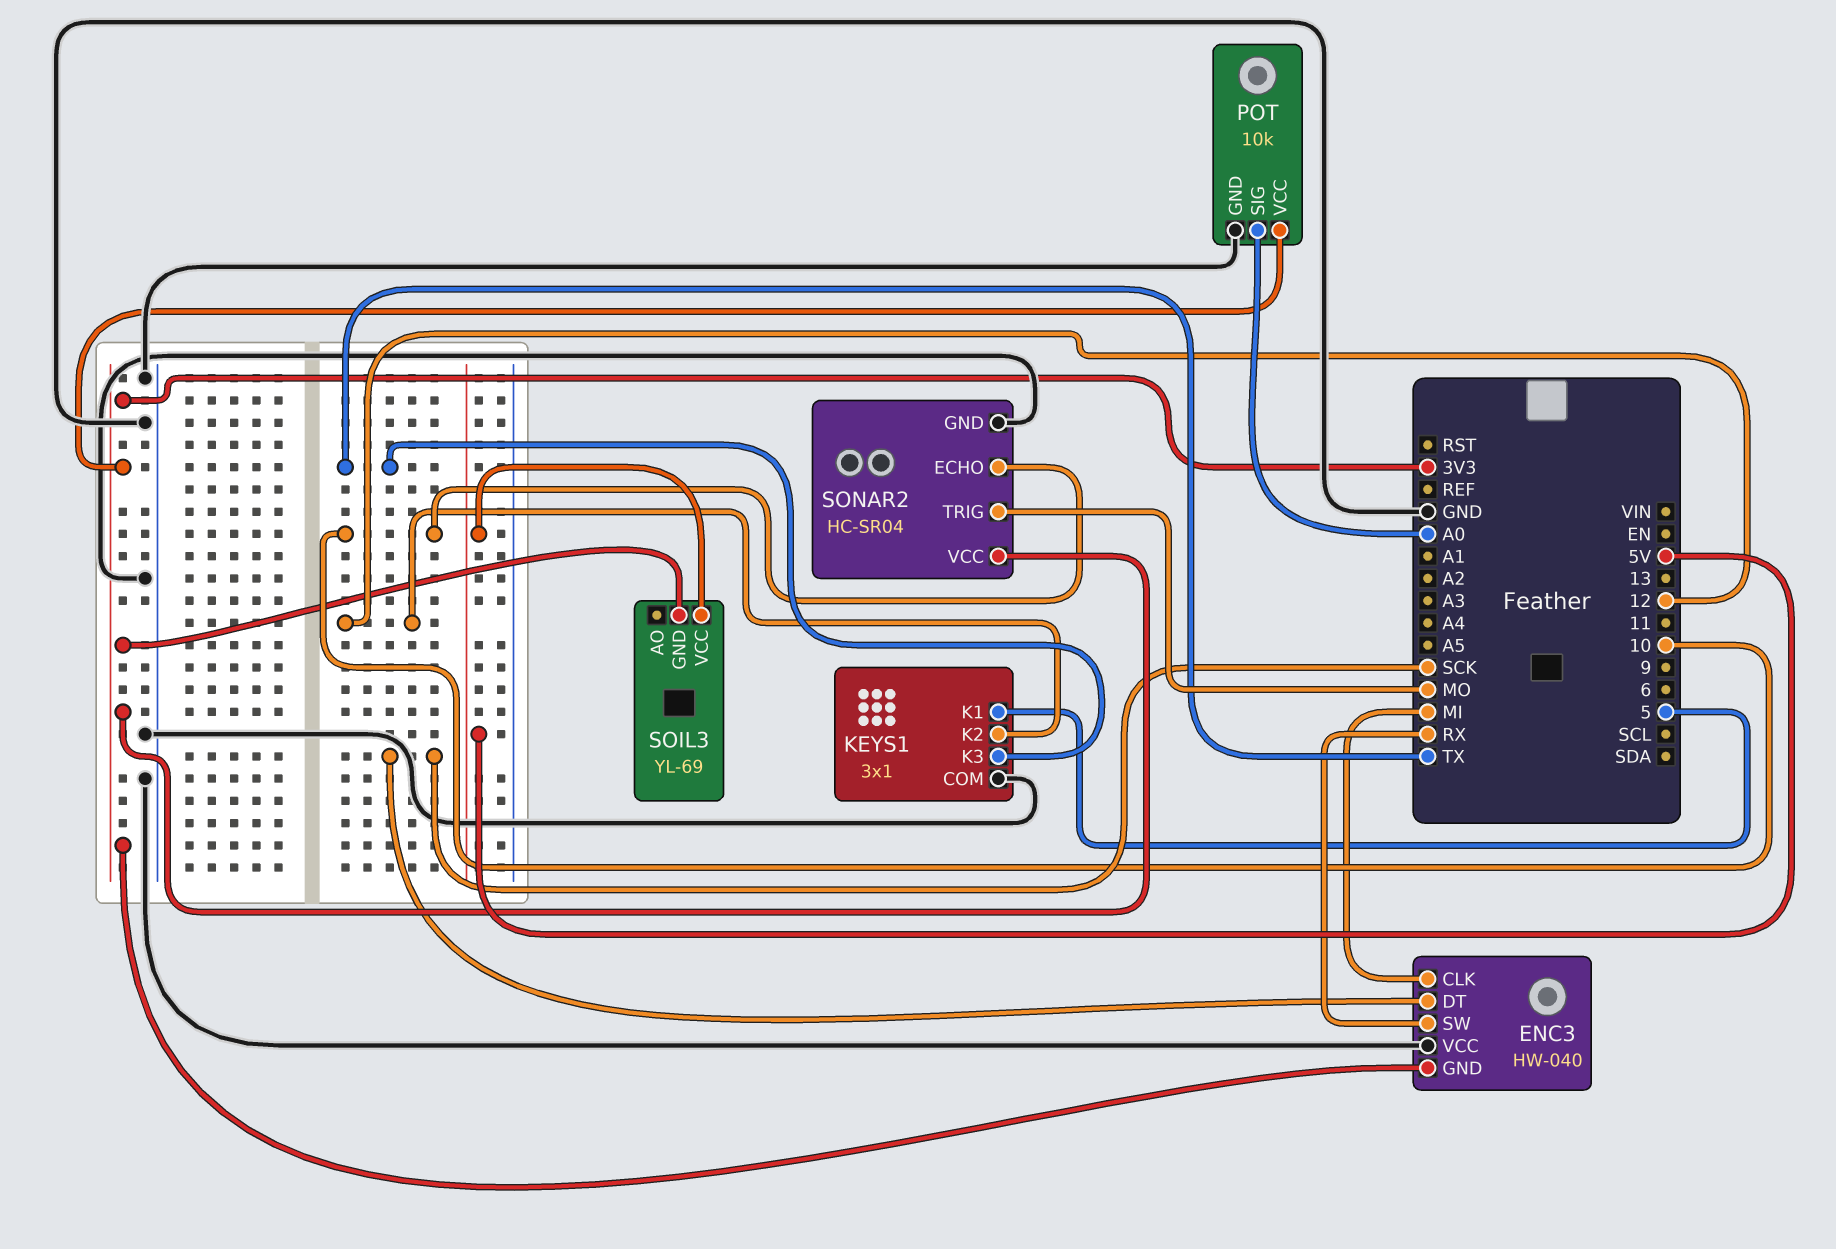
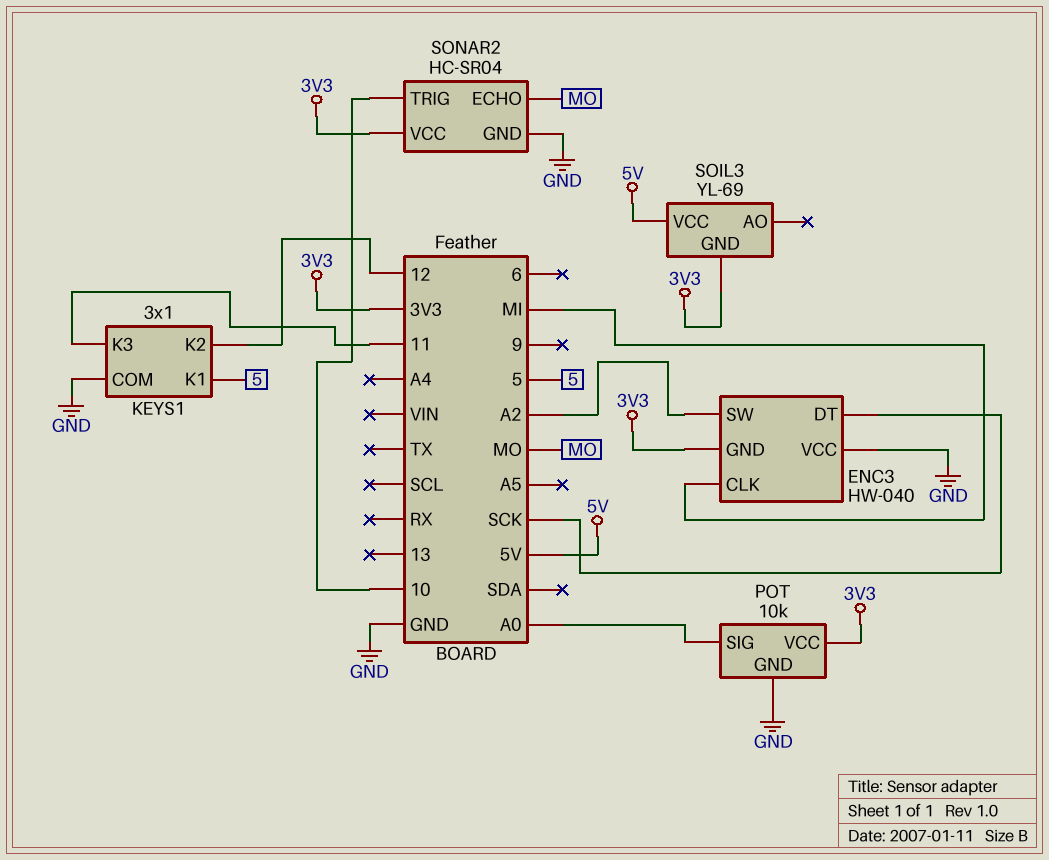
ENC3 pin SW: RX -> A2
KEYS1 pin K3: TX -> 11
SONAR2 pin ECHO: 10 -> MO
SONAR2 pin TRIG: MO -> 10

